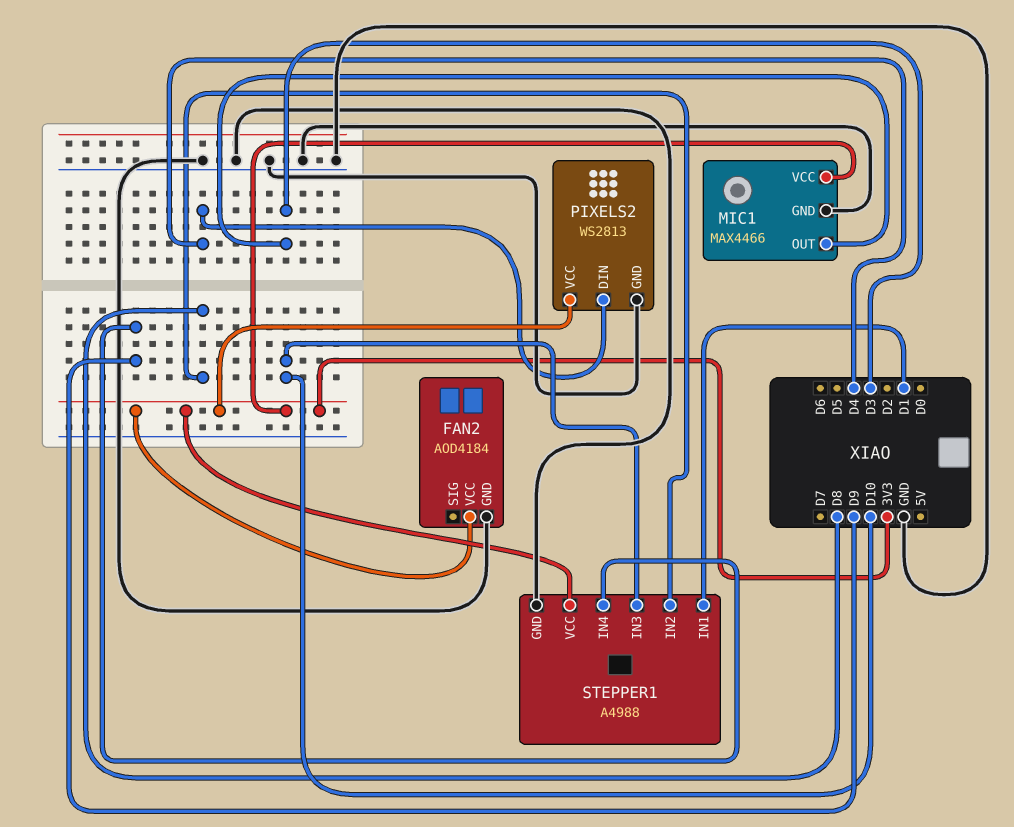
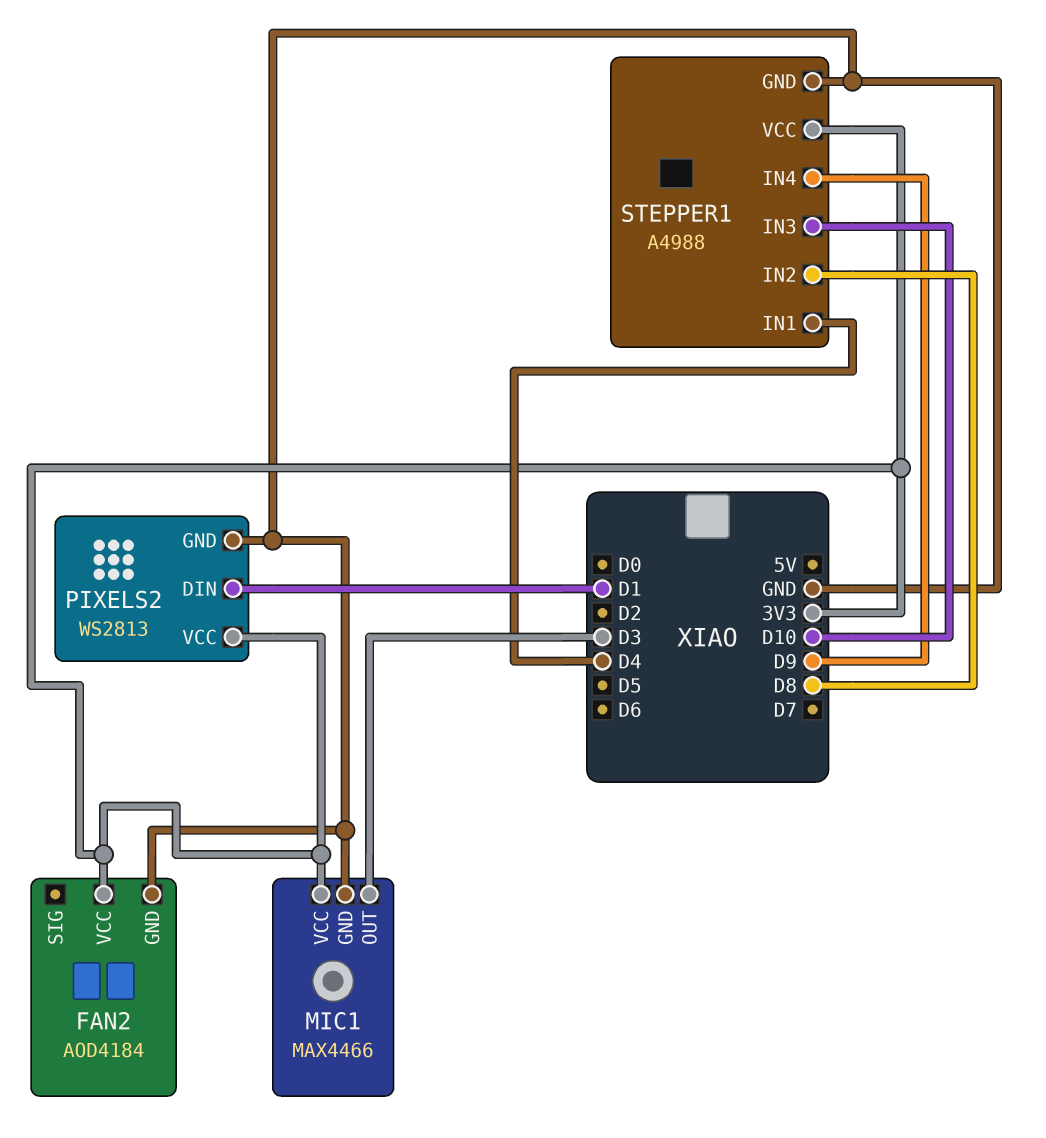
PIXELS2 pin DIN: D4 -> D1
STEPPER1 pin IN1: D1 -> D4

